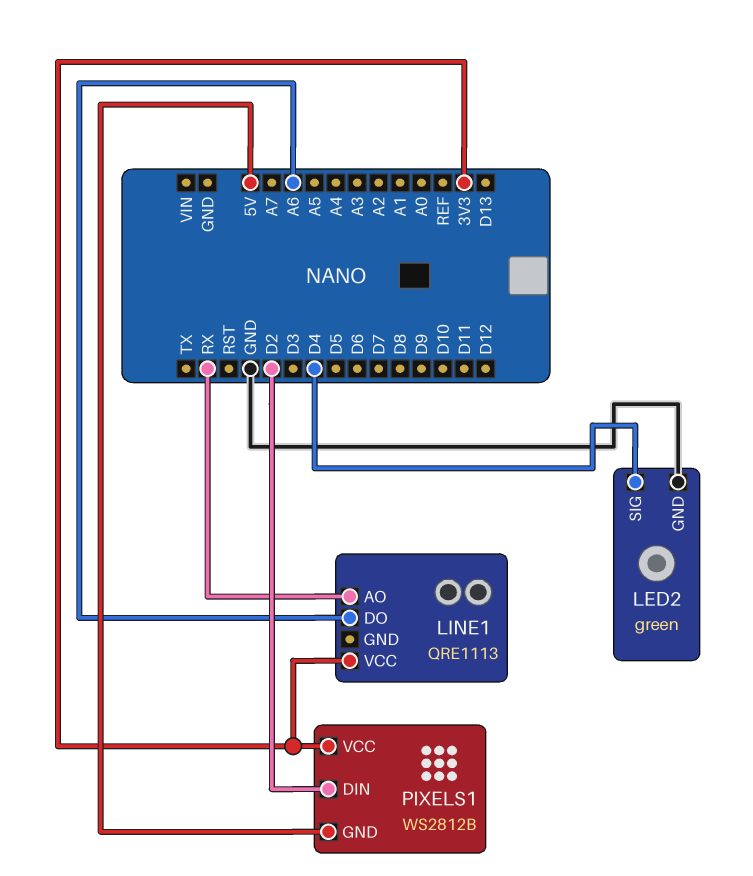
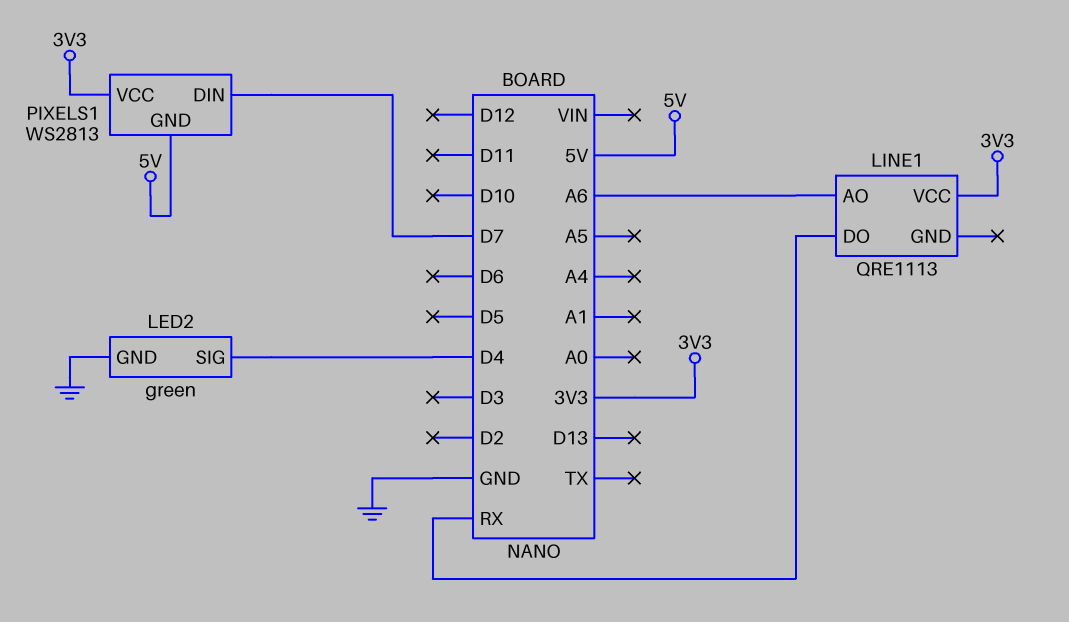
LINE1 pin AO: RX -> A6
LINE1 pin DO: A6 -> RX
PIXELS1: WS2812B -> WS2813
PIXELS1 pin DIN: D2 -> D7

